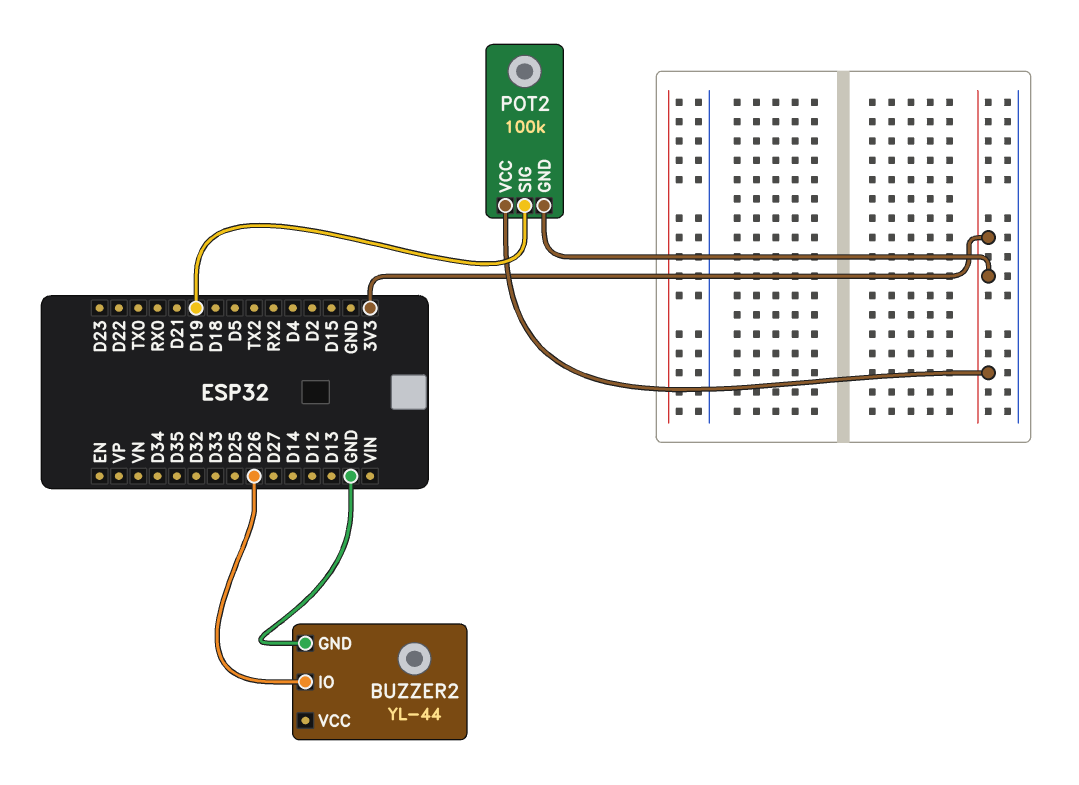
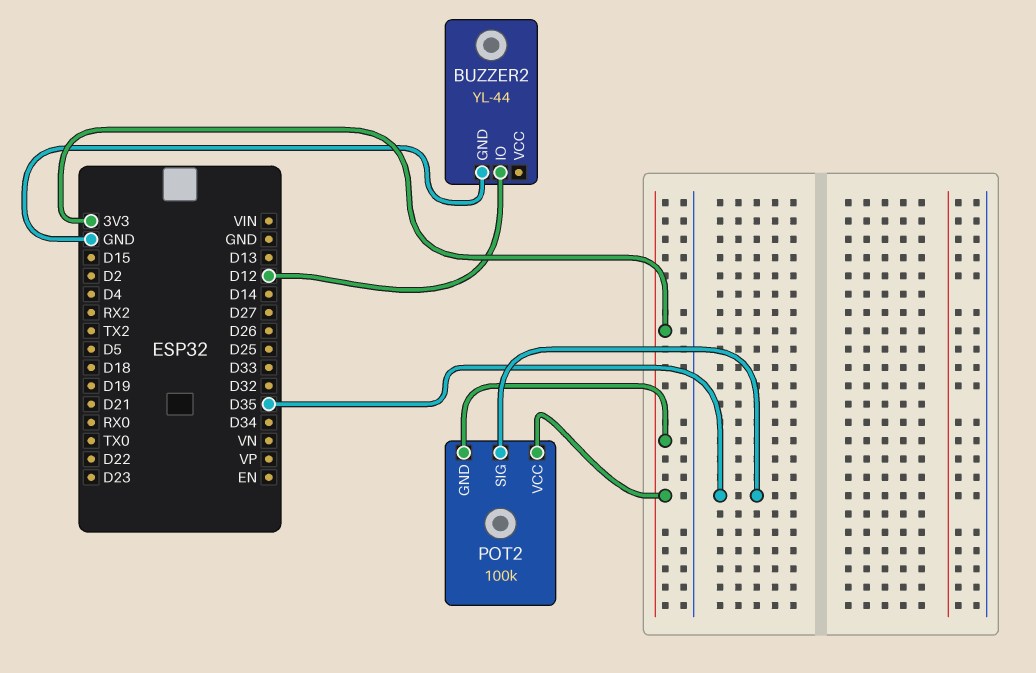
BUZZER2 pin IO: D26 -> D12
POT2 pin SIG: D19 -> D35

